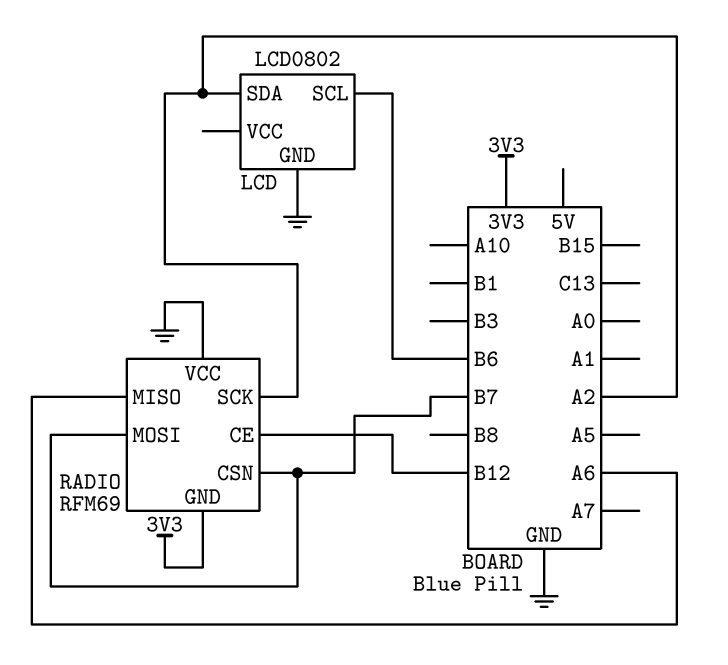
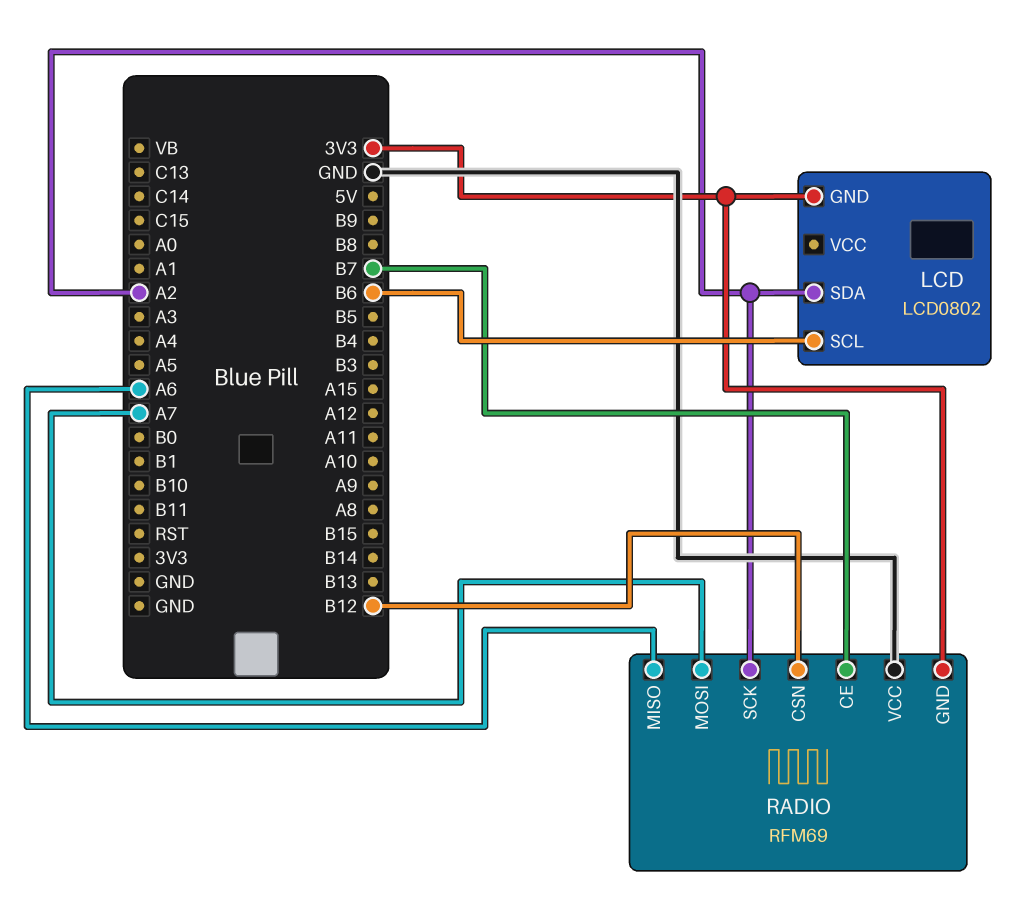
LCD pin GND: GND -> 3V3
RADIO pin CE: B12 -> B7
RADIO pin CSN: B7 -> B12
RADIO pin MOSI: B7 -> A7

